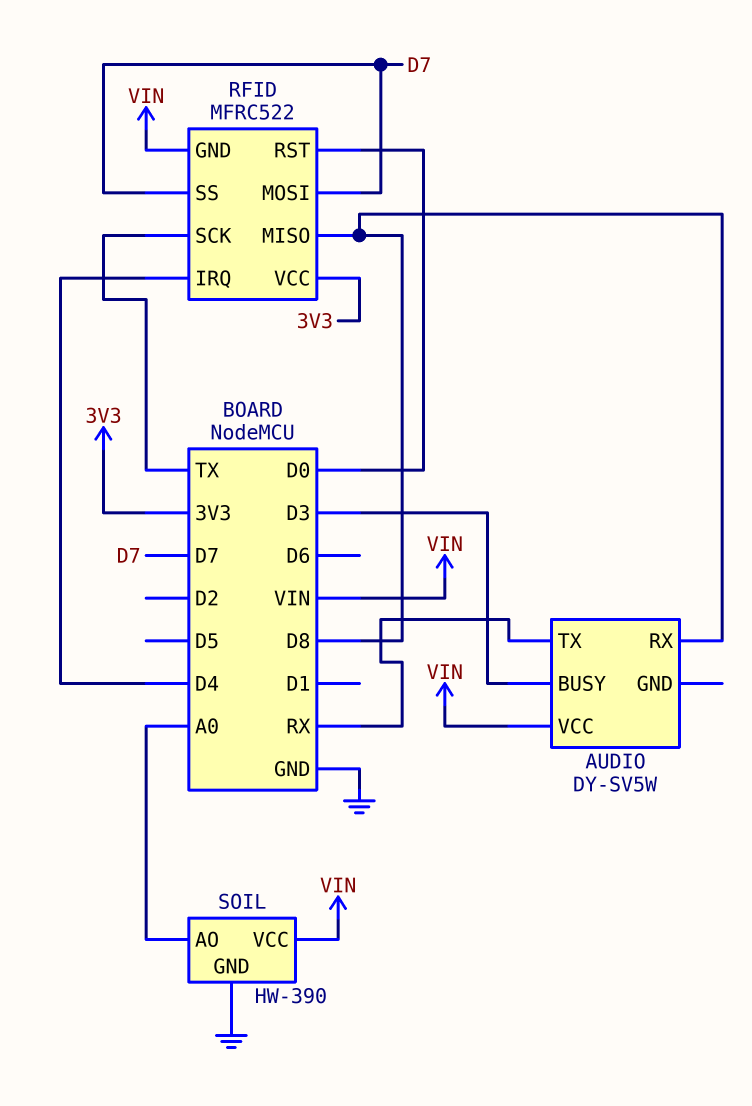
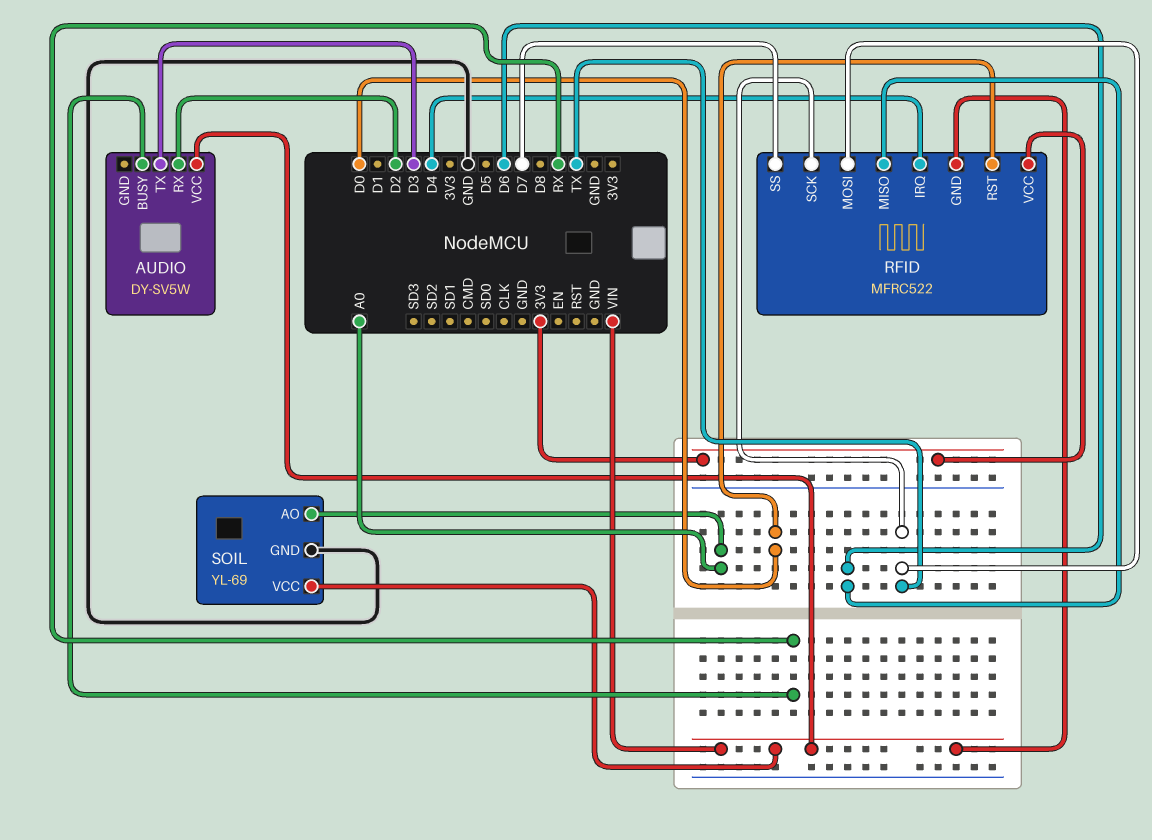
AUDIO pin BUSY: D3 -> RX
AUDIO pin RX: D8 -> D2
AUDIO pin TX: RX -> D3
RFID pin MISO: D8 -> D6
RFID pin MOSI: D7 -> TX
SOIL: HW-390 -> YL-69

